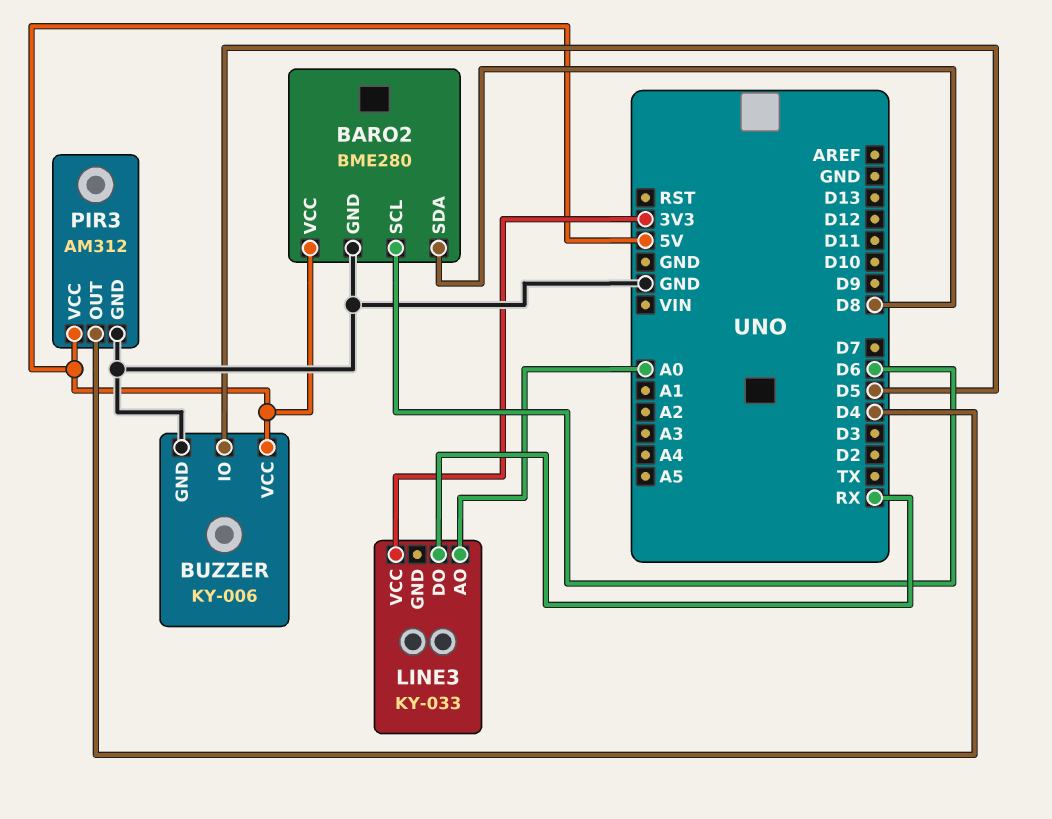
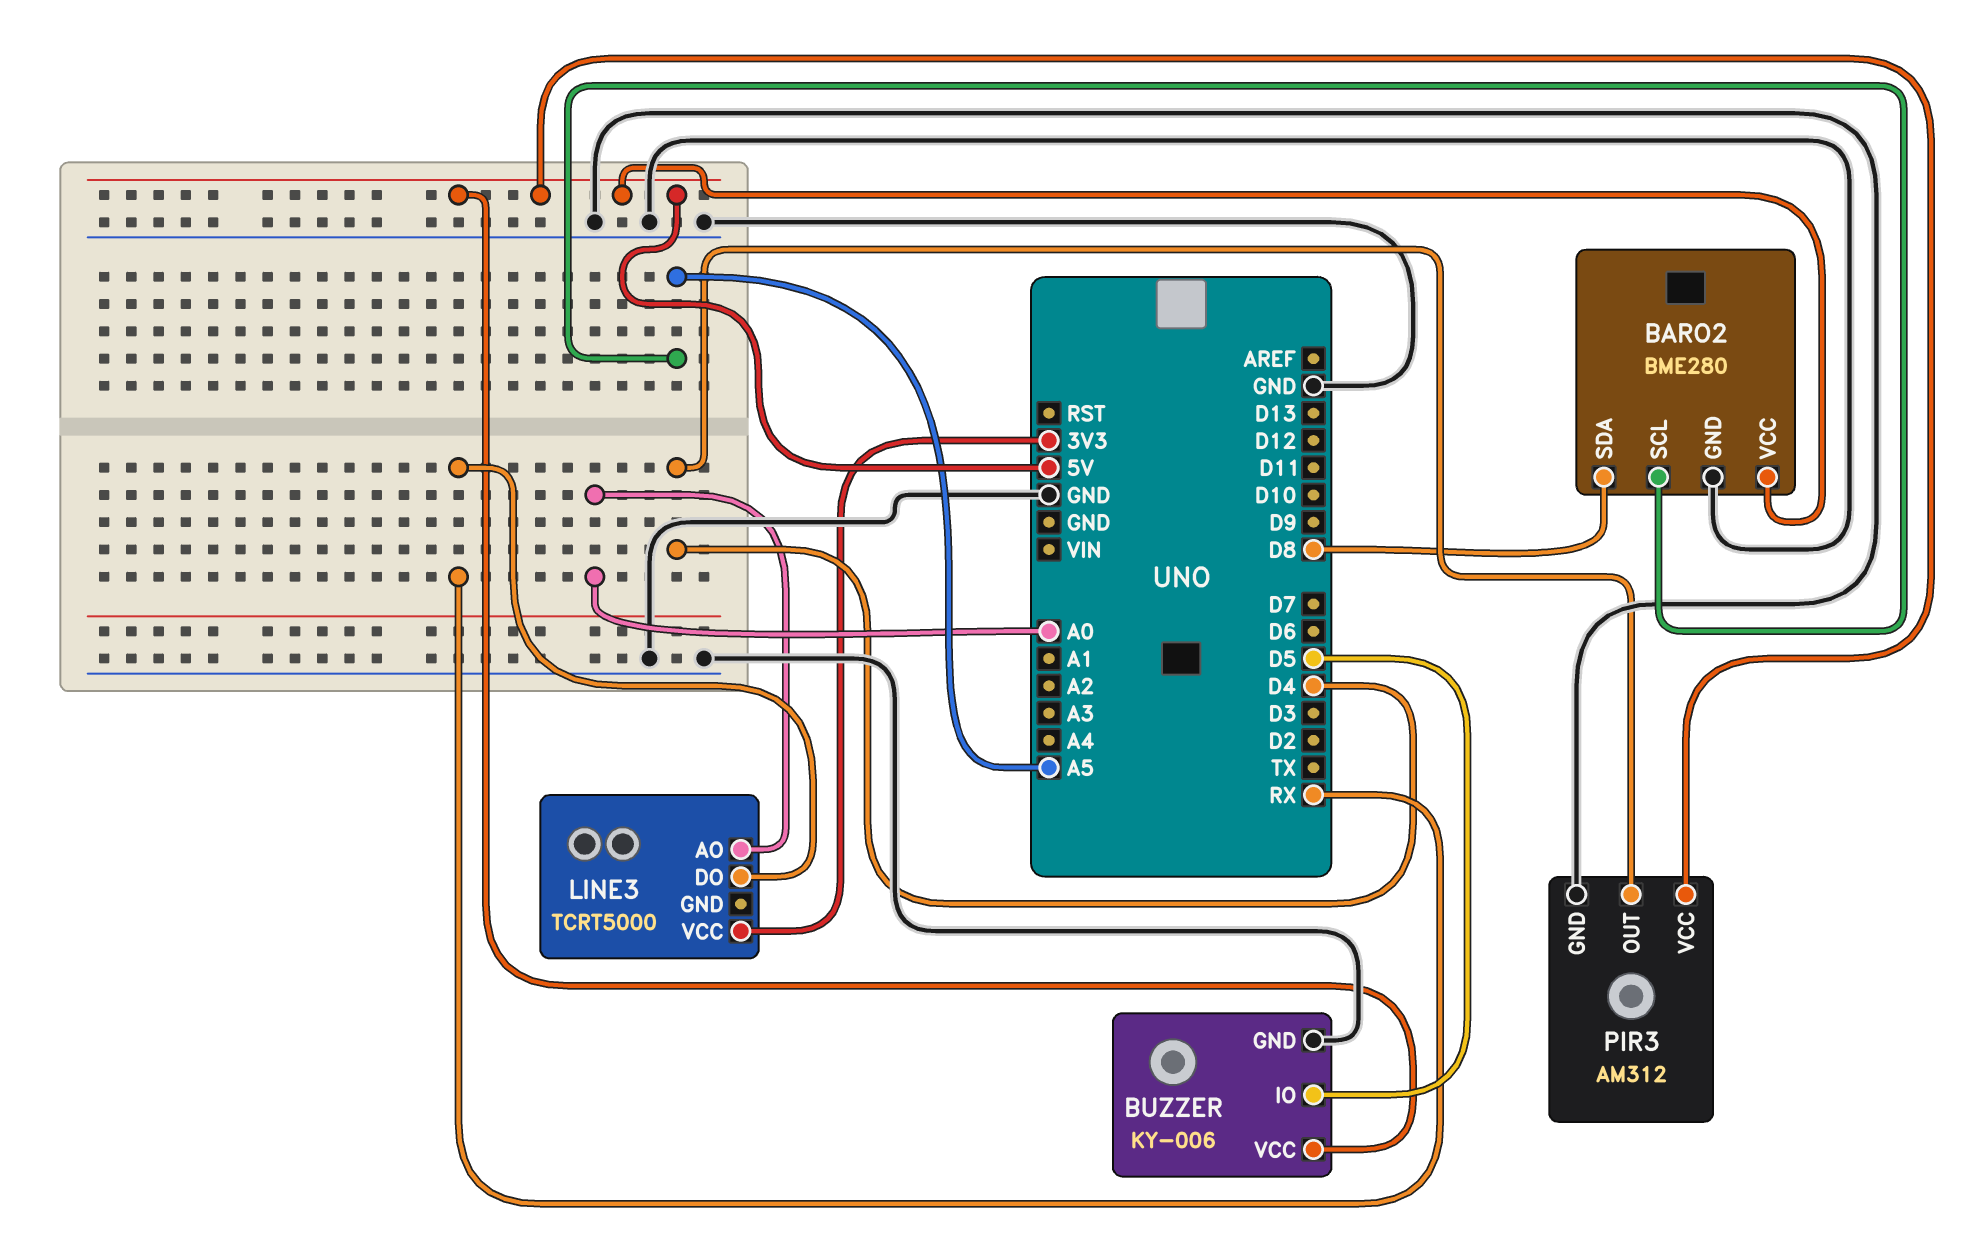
BARO2 pin SCL: D6 -> A5
LINE3: KY-033 -> TCRT5000

